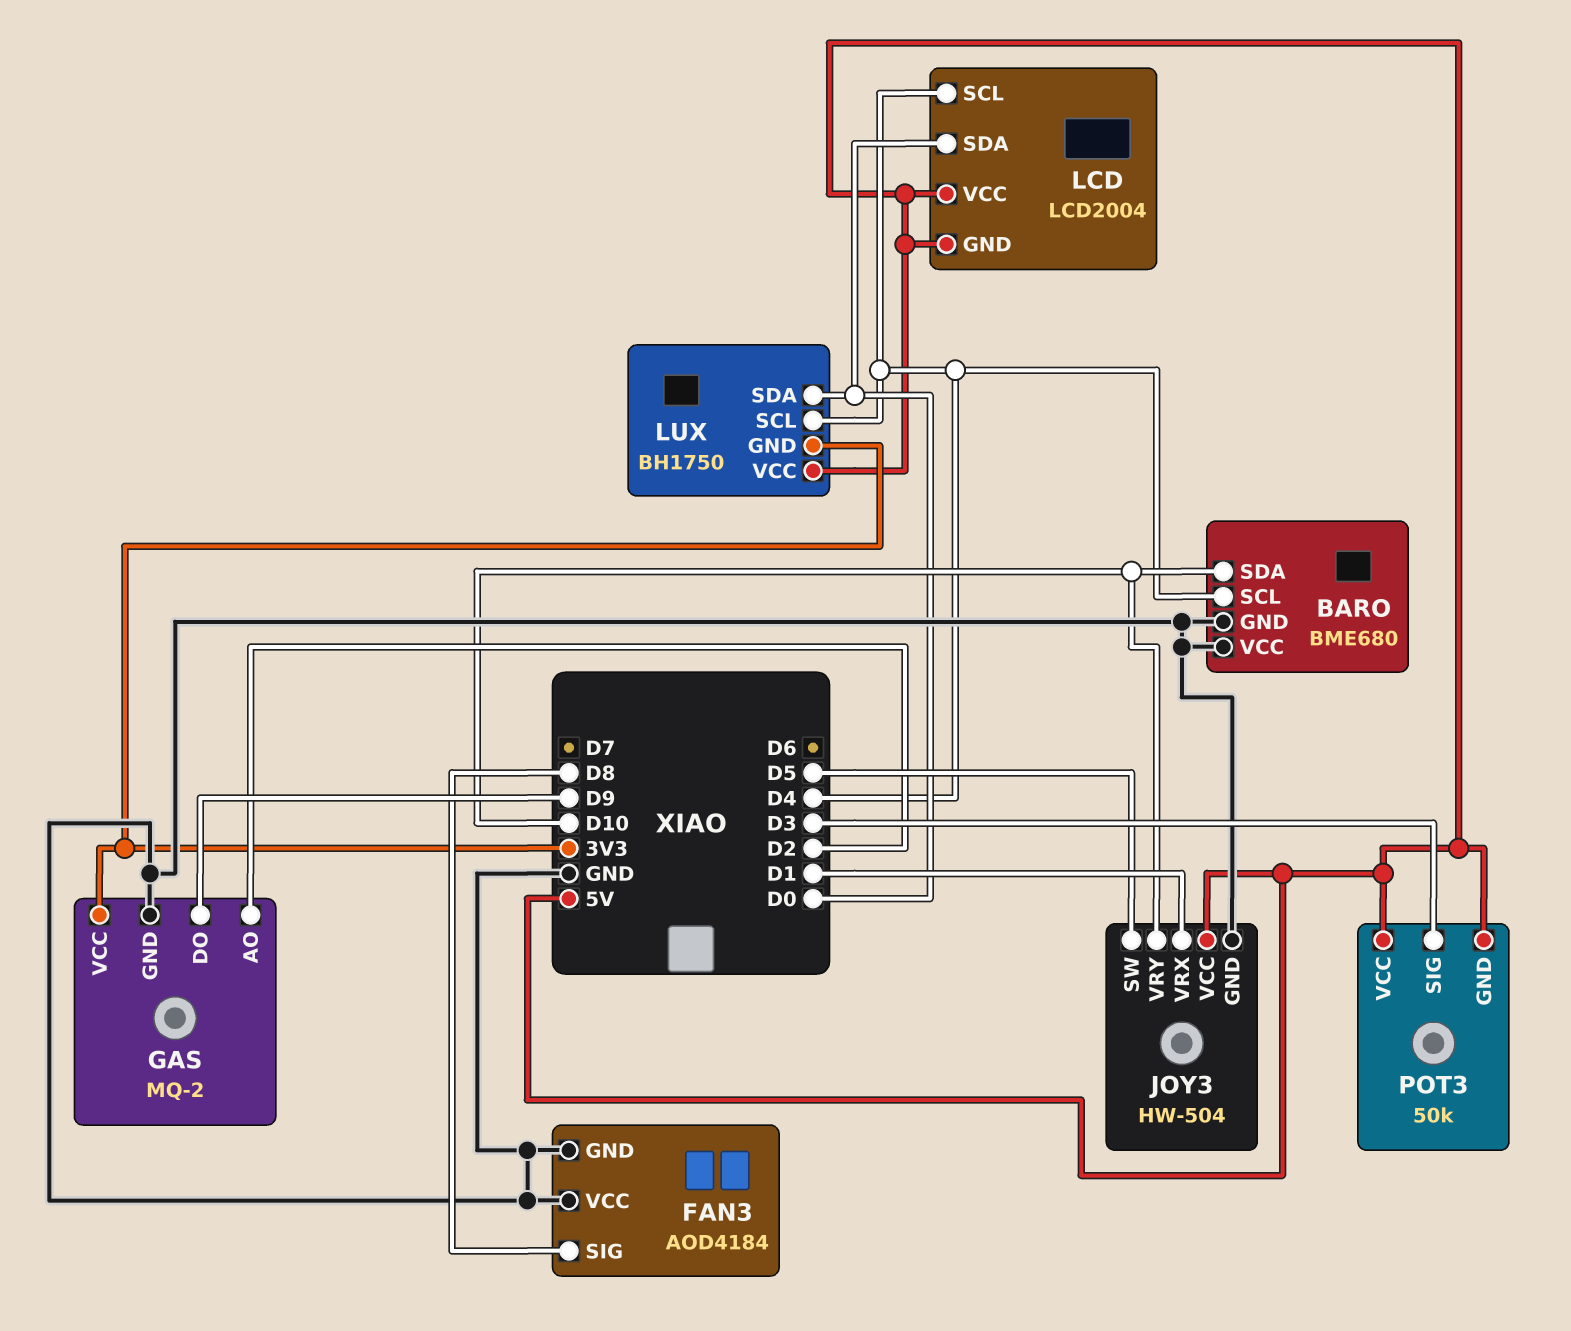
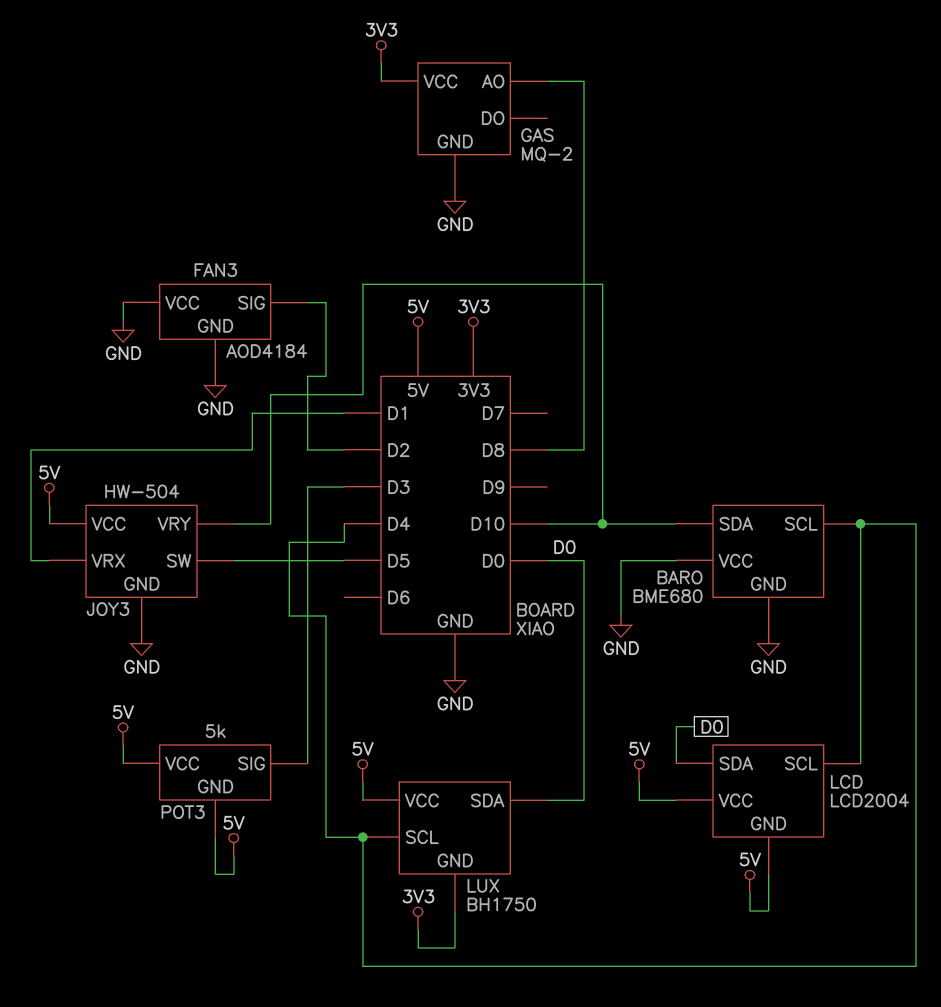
FAN3 pin SIG: D8 -> D2
GAS pin AO: D2 -> D8
GAS pin DO: D9 -> none
POT3: 50k -> 5k

